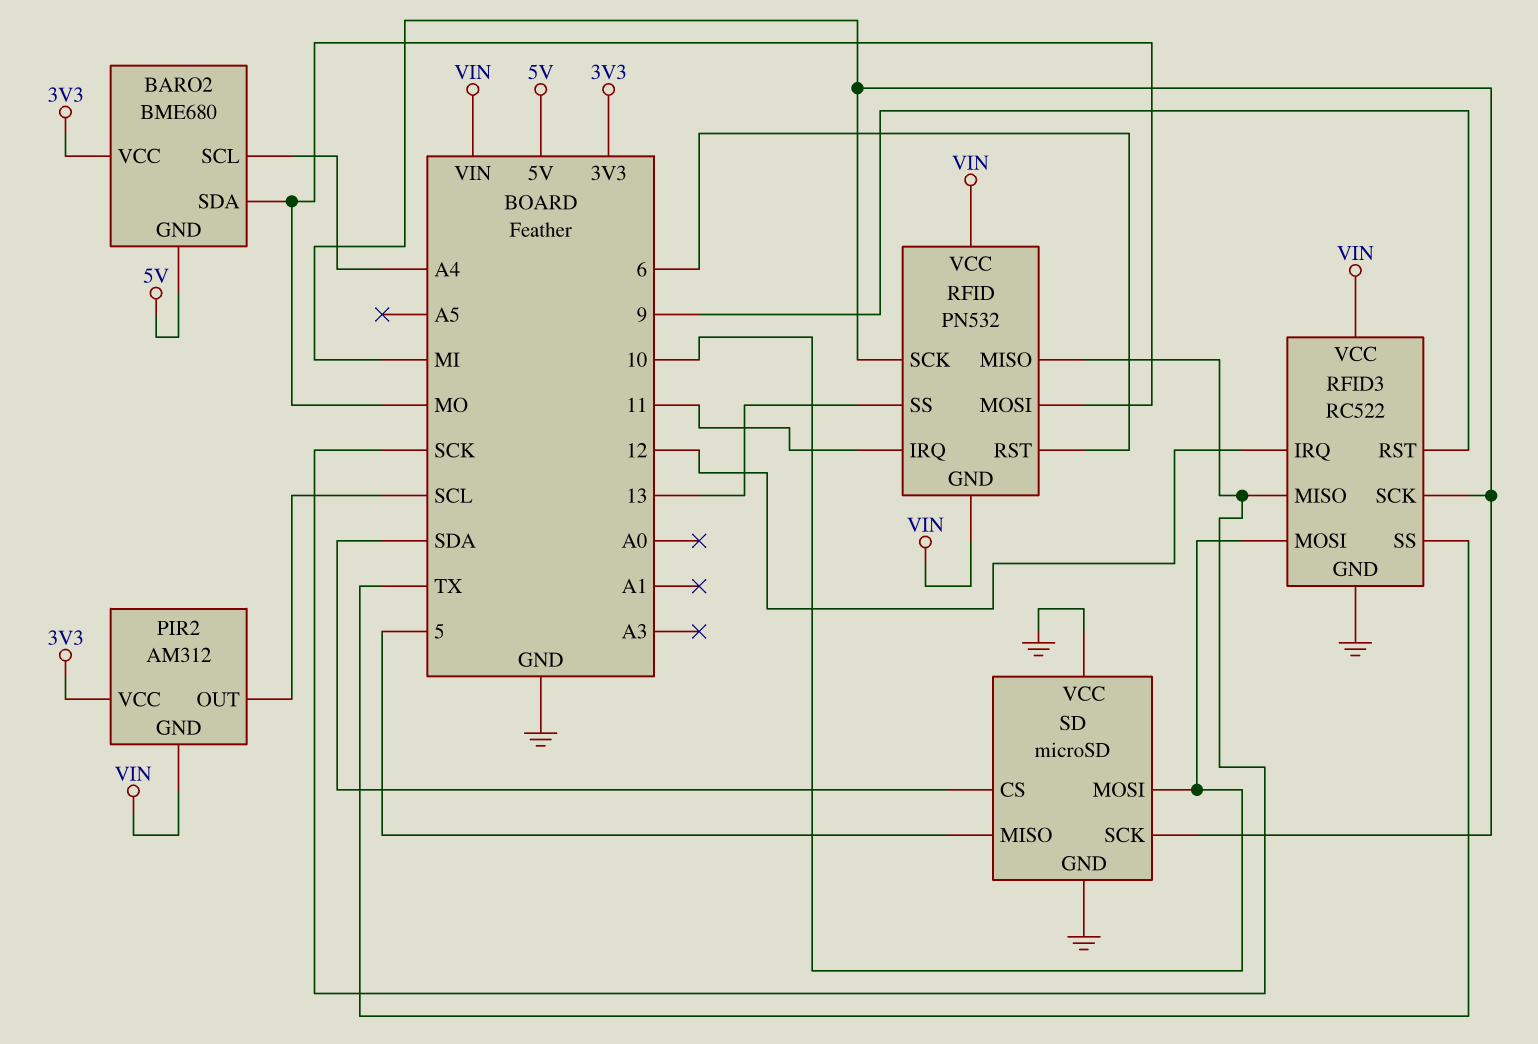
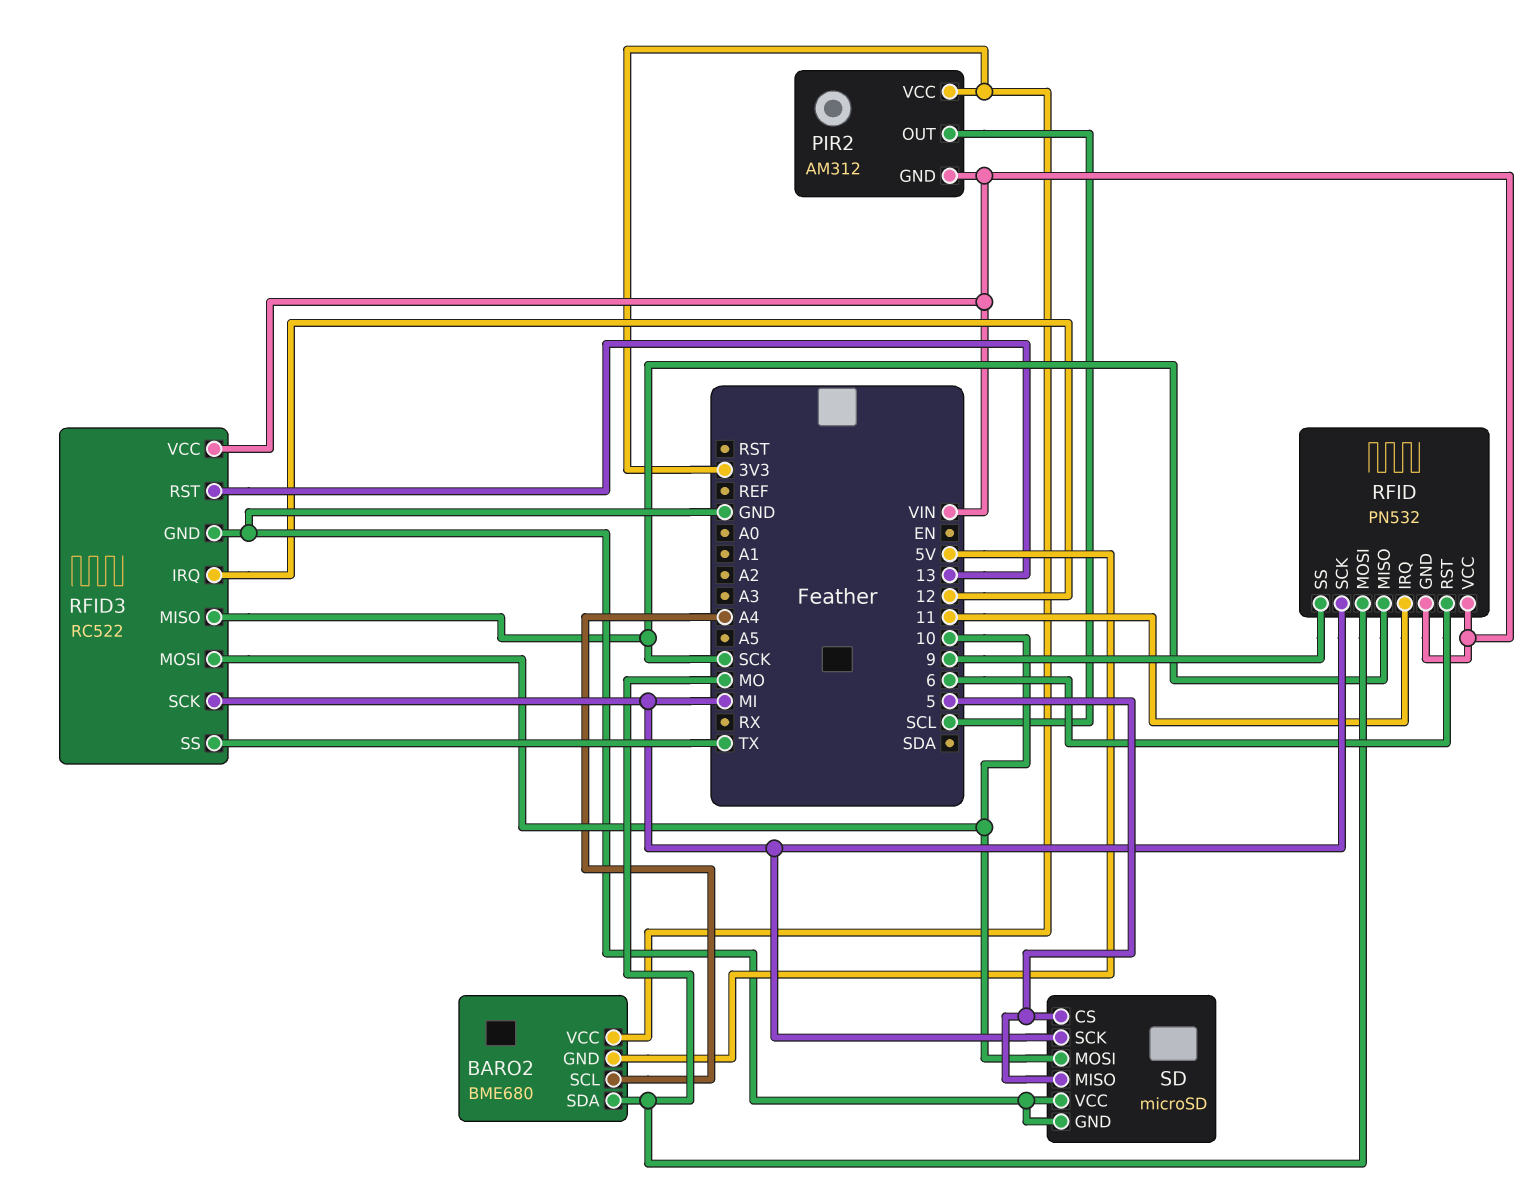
RFID pin SS: 13 -> 9
RFID3 pin RST: 9 -> 13
SD pin CS: SDA -> 5

